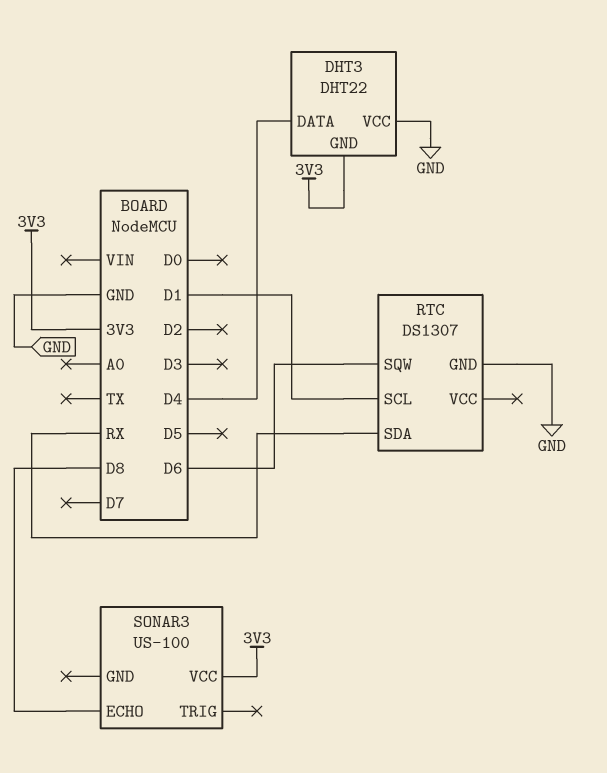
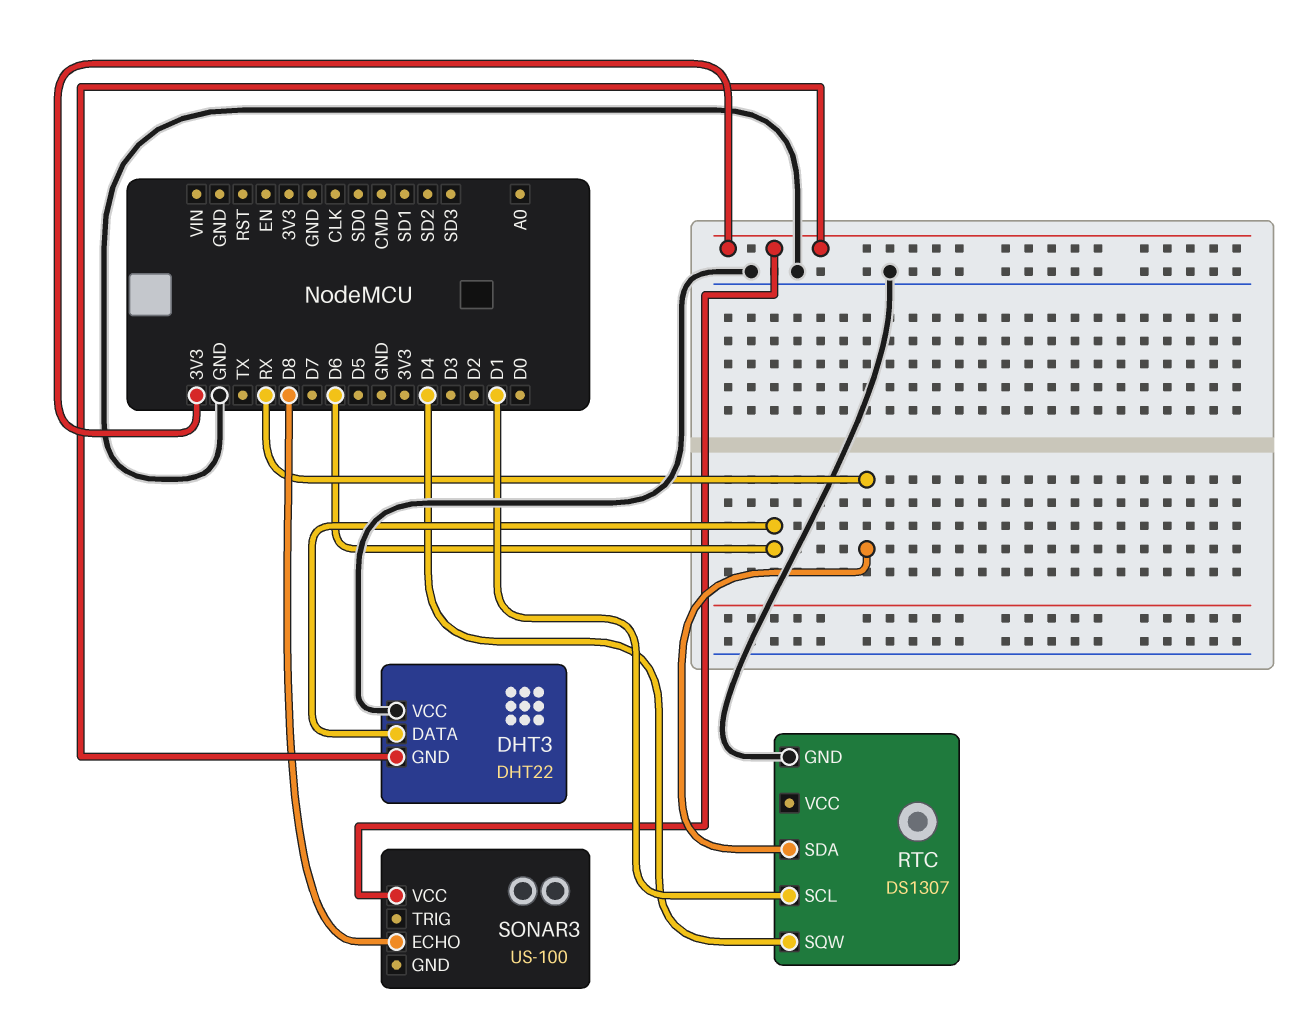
DHT3 pin DATA: D4 -> D6
RTC pin SQW: D6 -> D4

